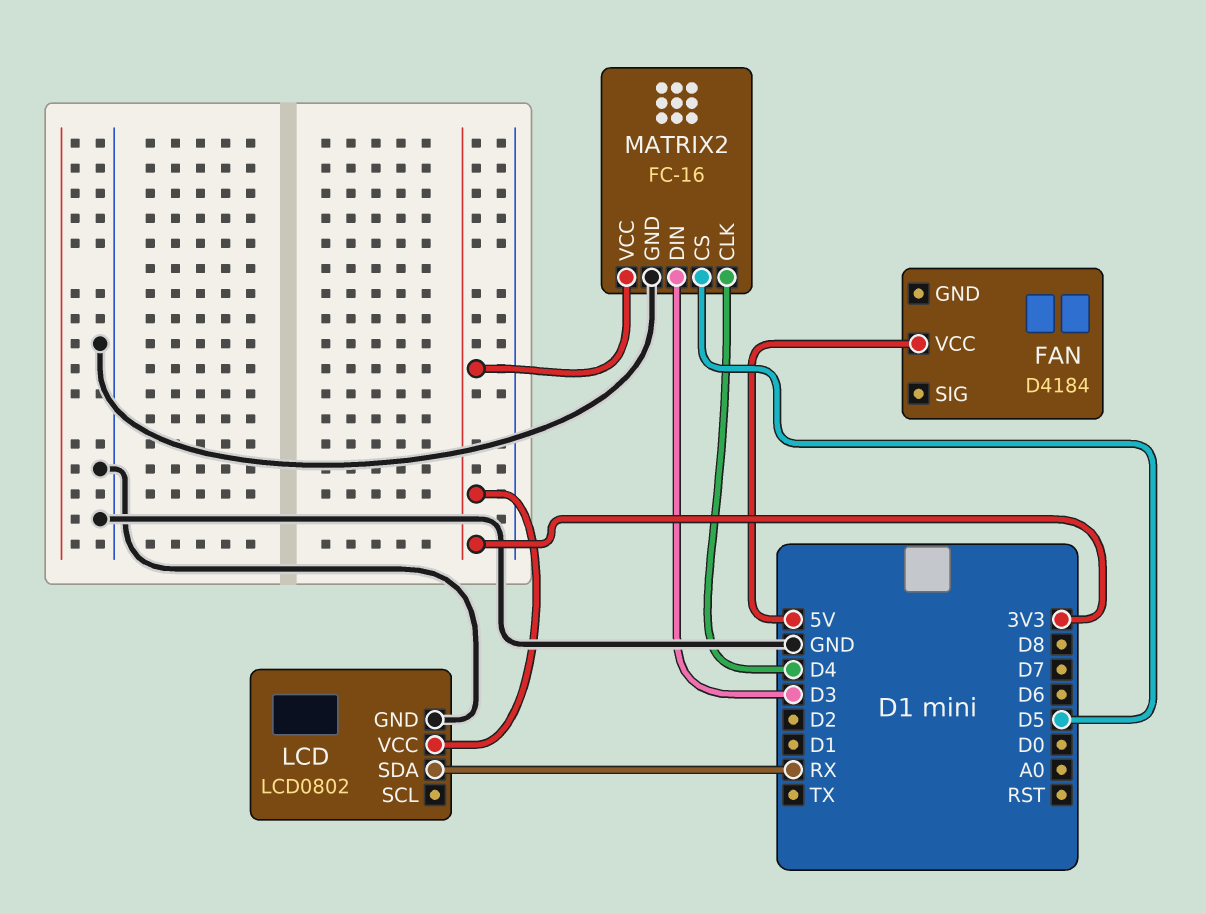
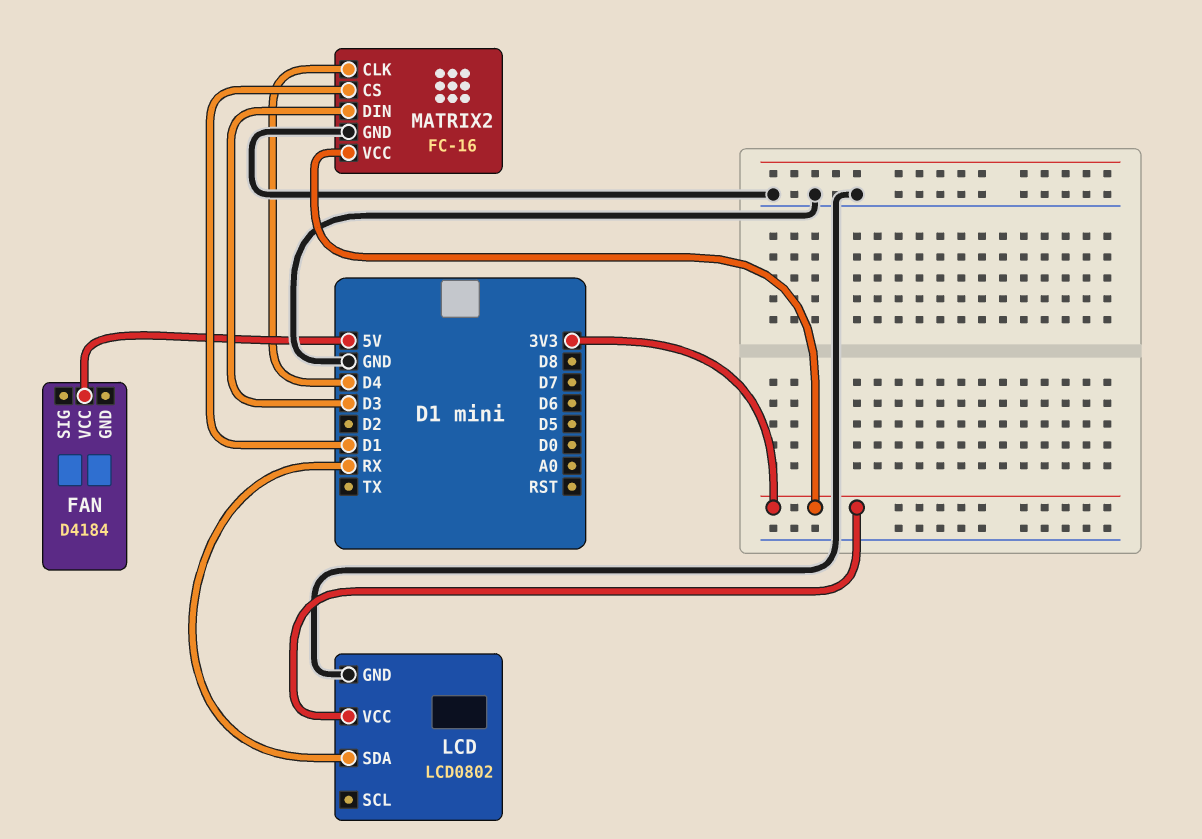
MATRIX2 pin CS: D5 -> D1

